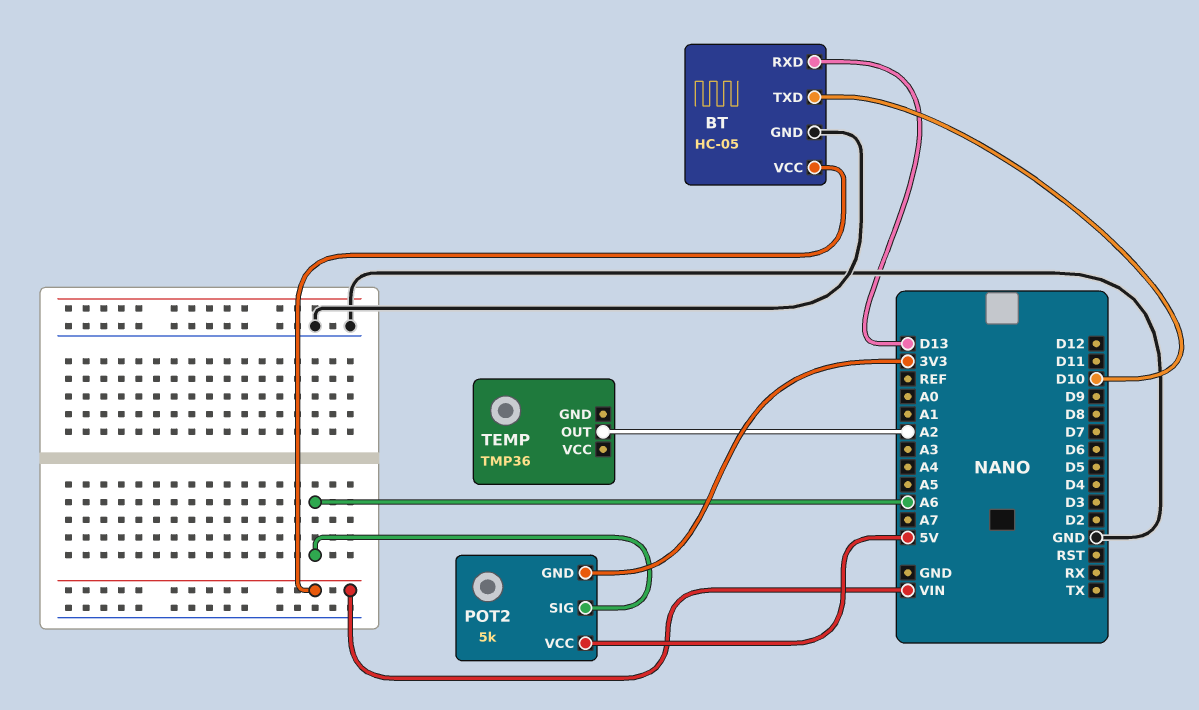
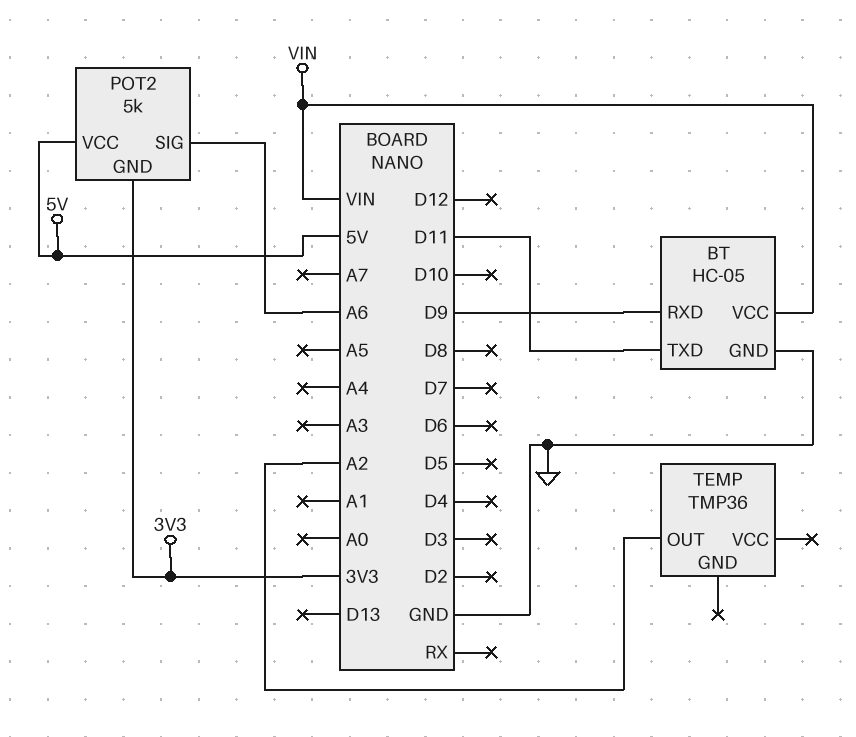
BT pin RXD: D13 -> D9
BT pin TXD: D10 -> D11

